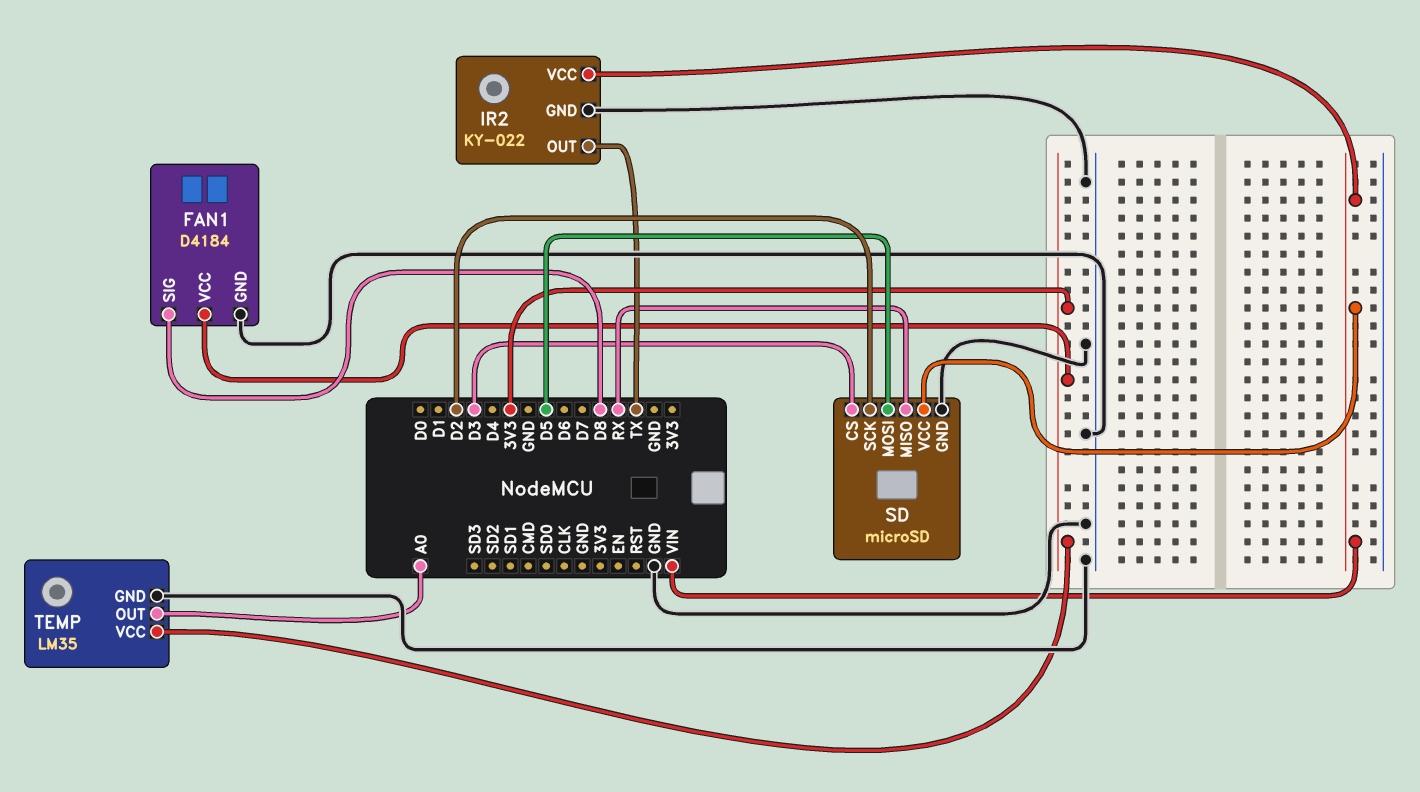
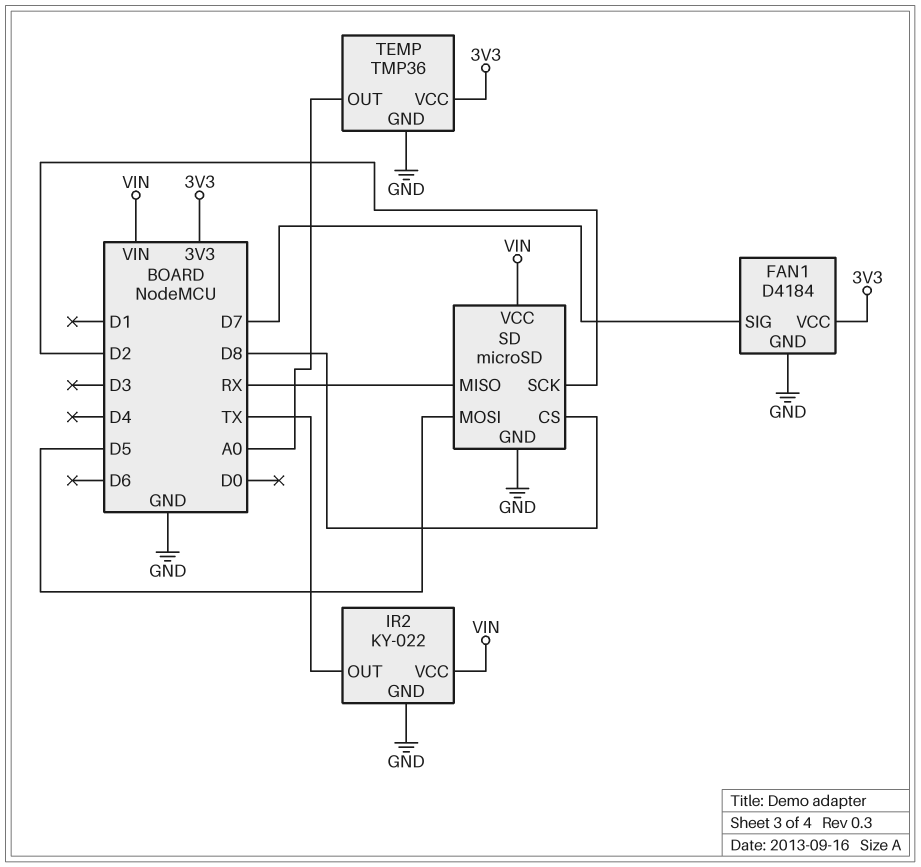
FAN1 pin SIG: D8 -> D7
SD pin CS: D3 -> D8
TEMP: LM35 -> TMP36

